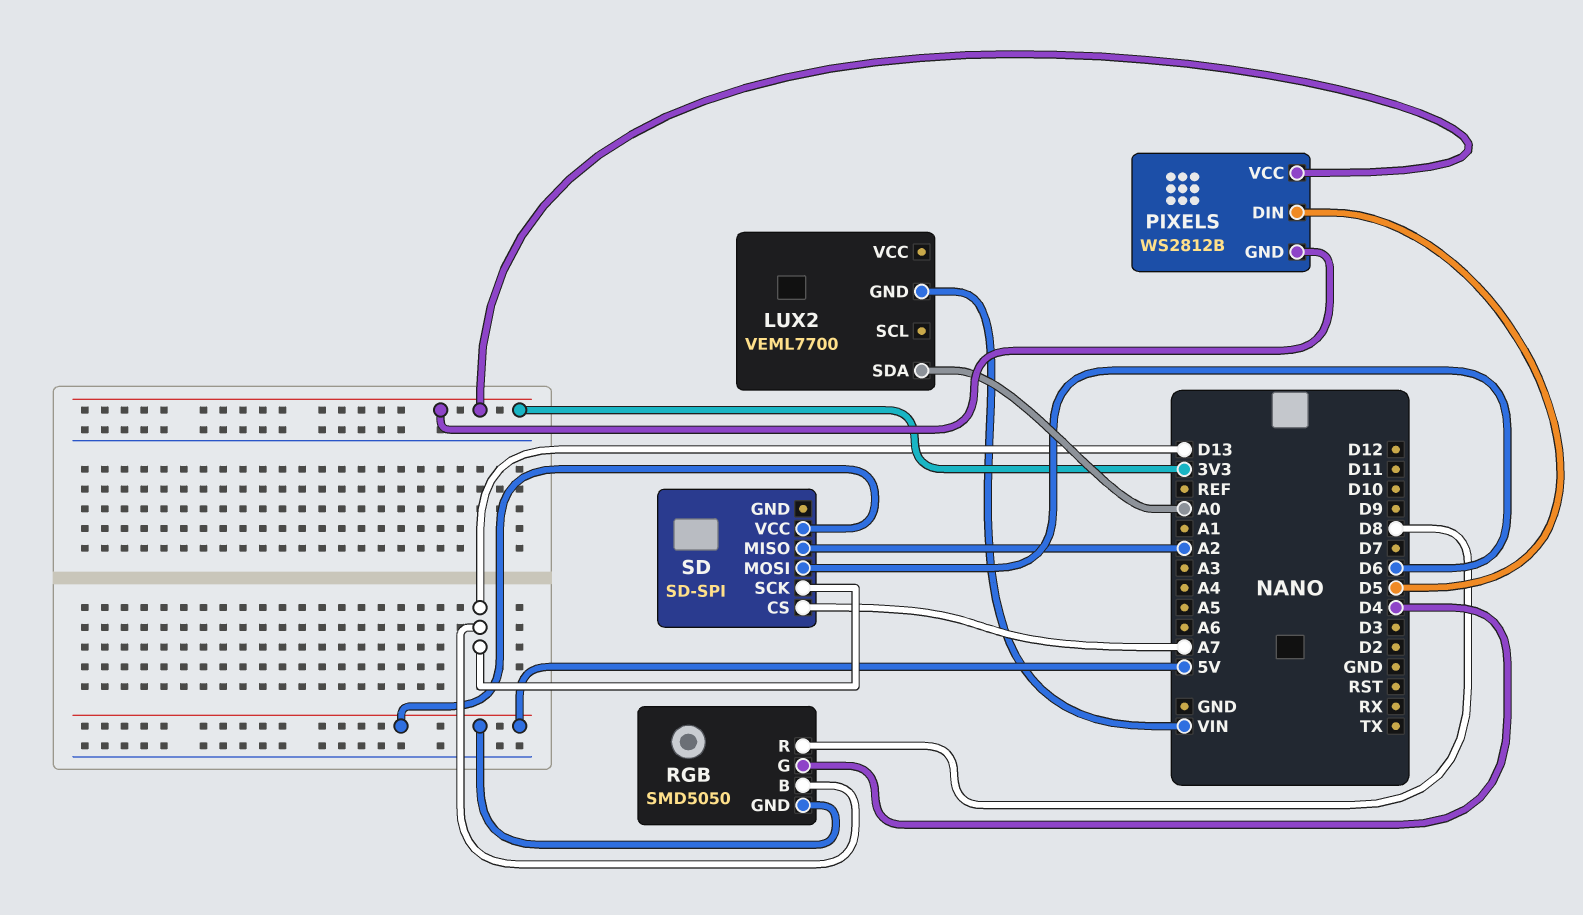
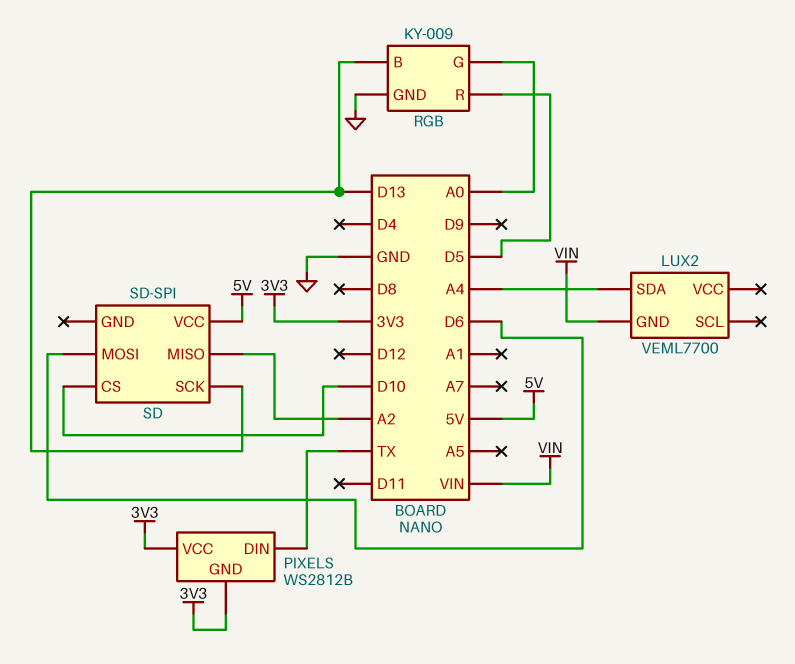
LUX2 pin SDA: A0 -> A4
PIXELS pin DIN: D5 -> TX
RGB: SMD5050 -> KY-009
RGB pin G: D4 -> A0
RGB pin GND: 5V -> GND
RGB pin R: D8 -> D5
SD pin CS: A7 -> D10

